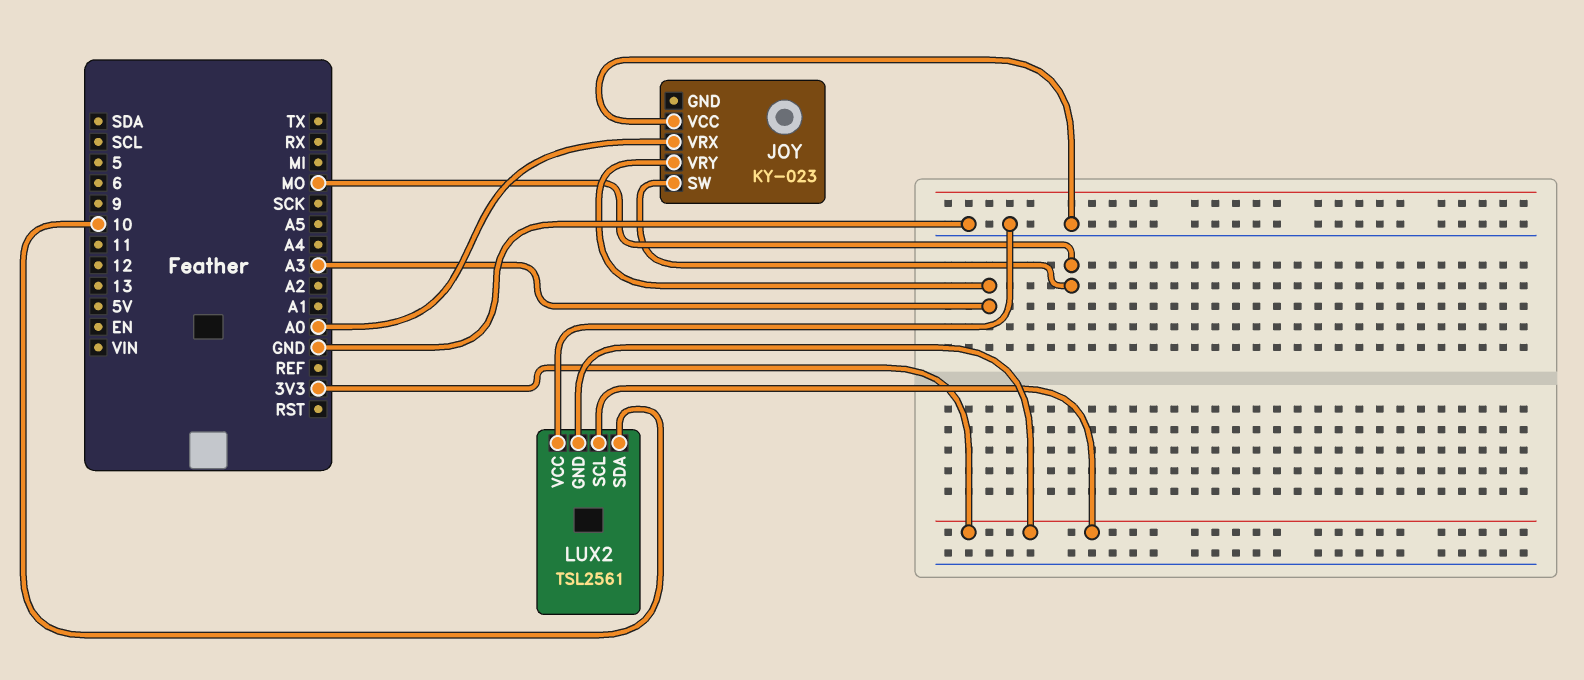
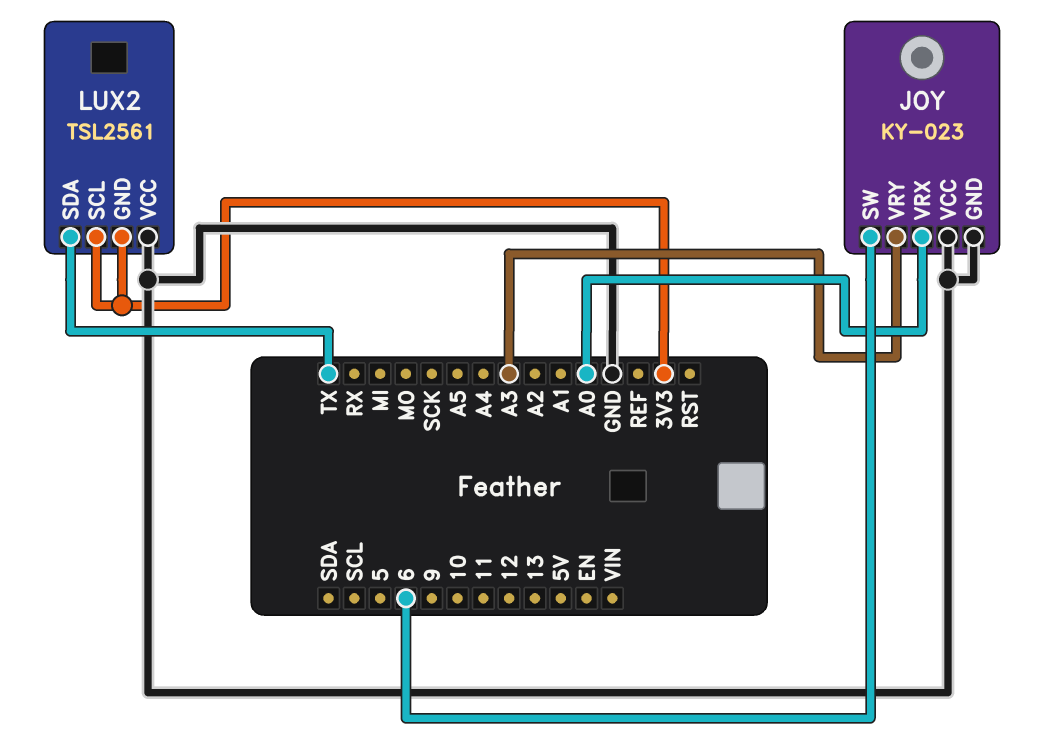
JOY pin GND: none -> GND
JOY pin SW: MO -> 6
LUX2 pin SDA: 10 -> TX

